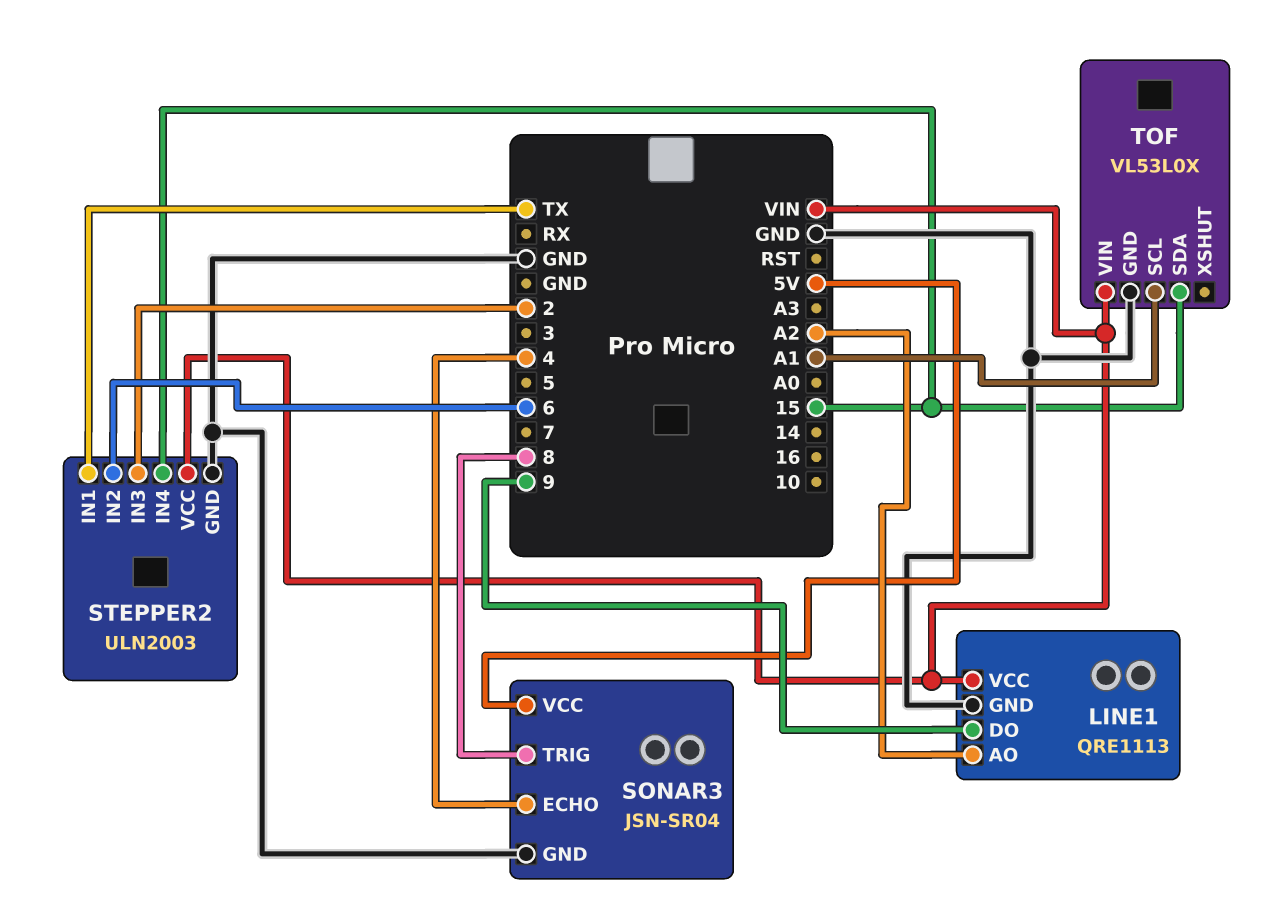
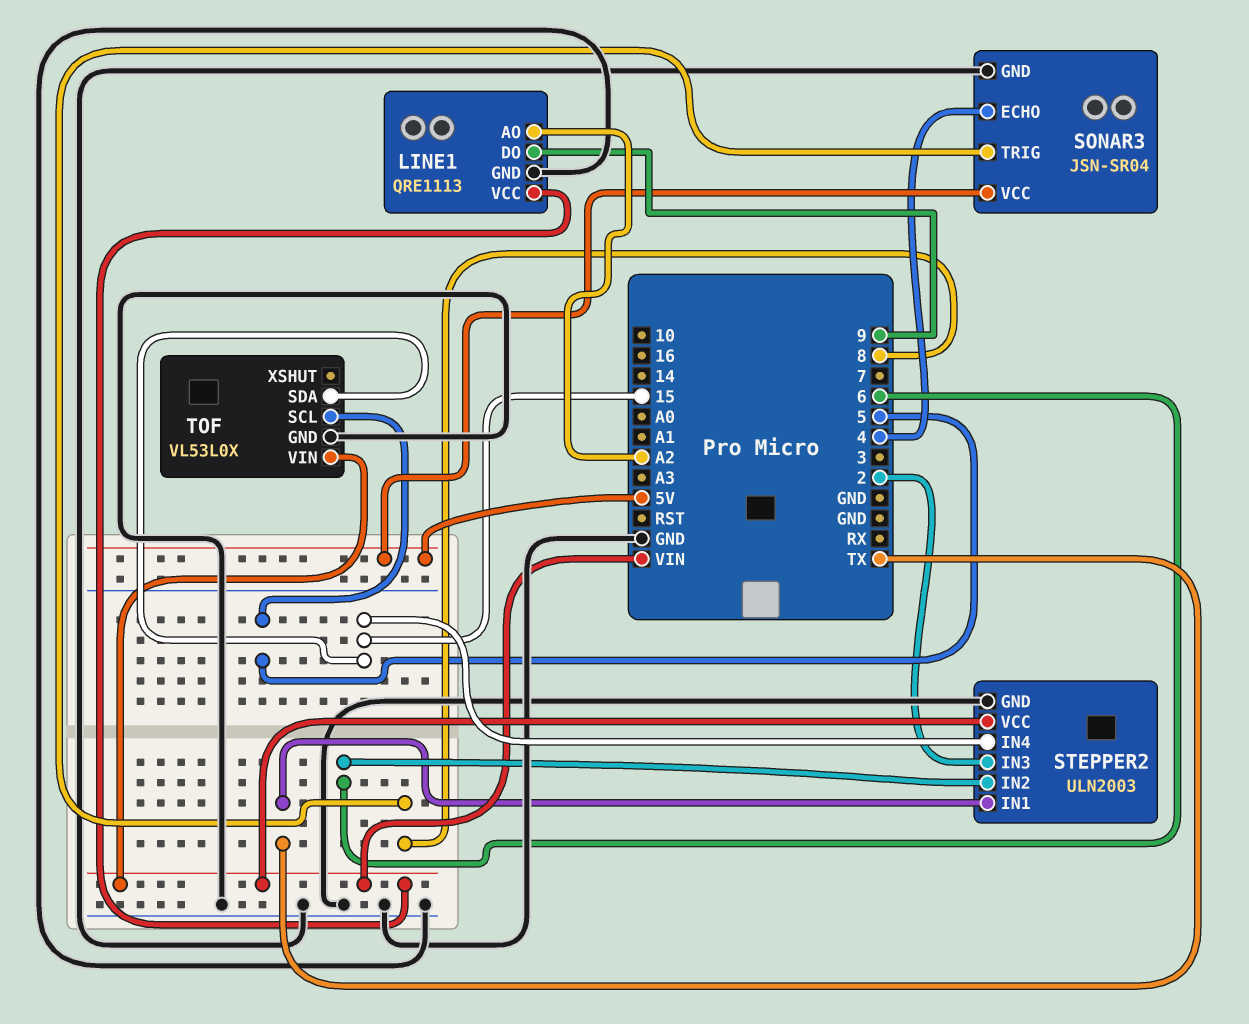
TOF pin SCL: A1 -> 5

